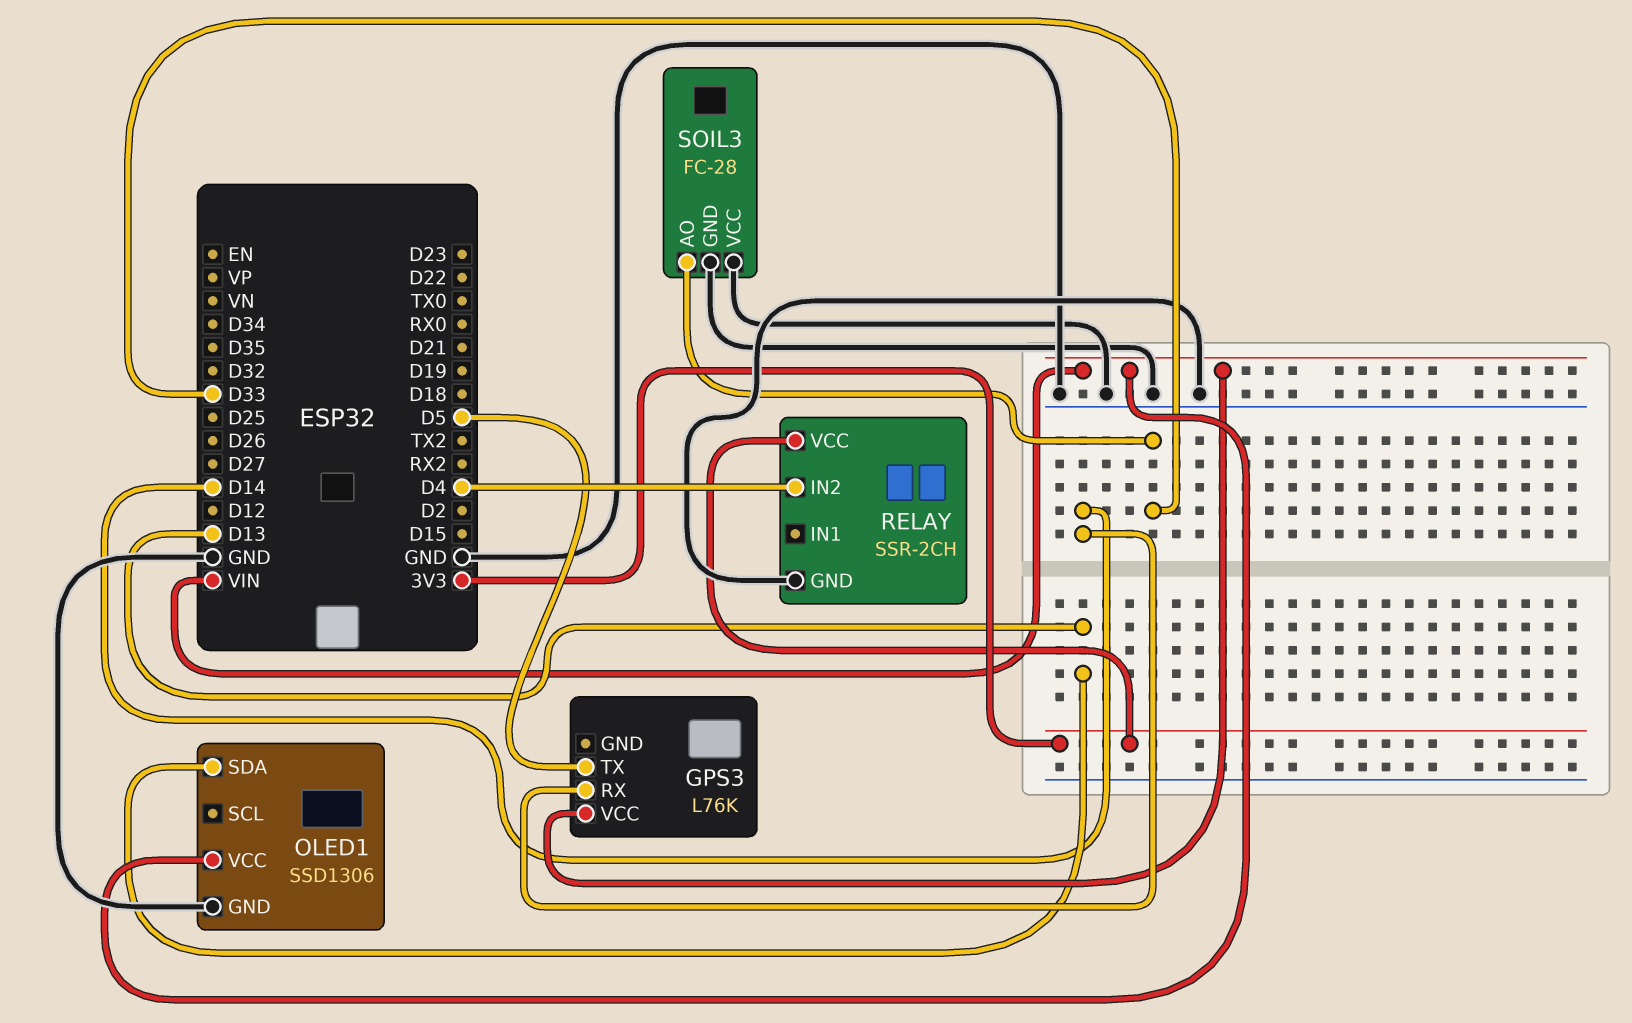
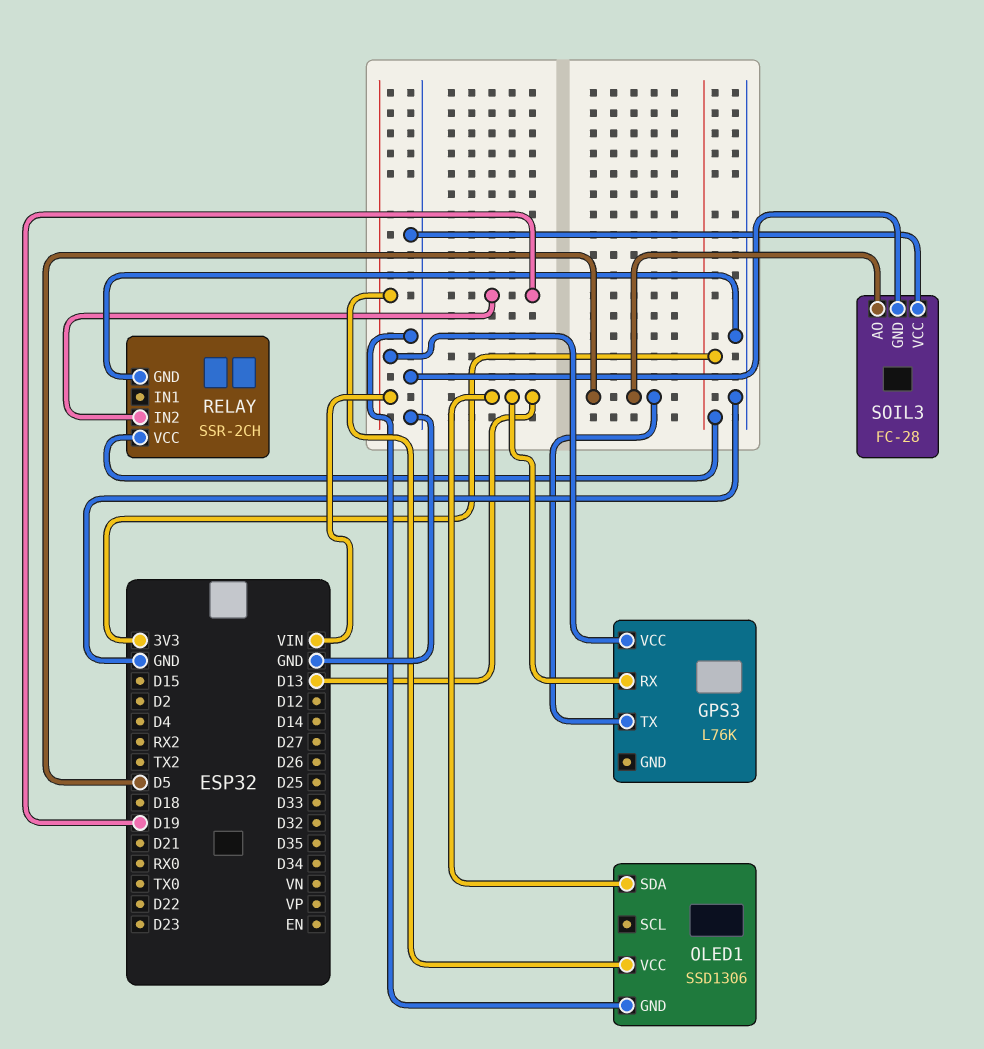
GPS3 pin RX: D14 -> D13
RELAY pin IN2: D4 -> D19
SOIL3 pin AO: D33 -> D5

